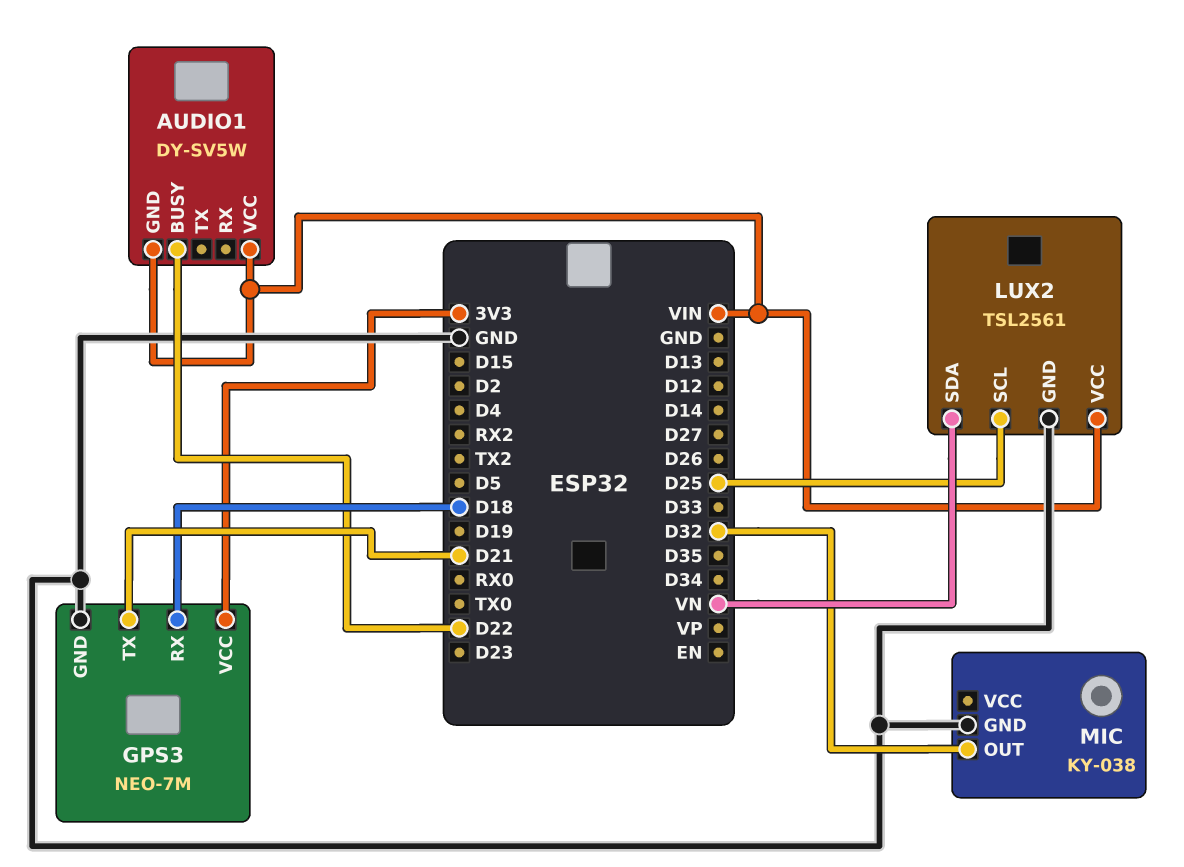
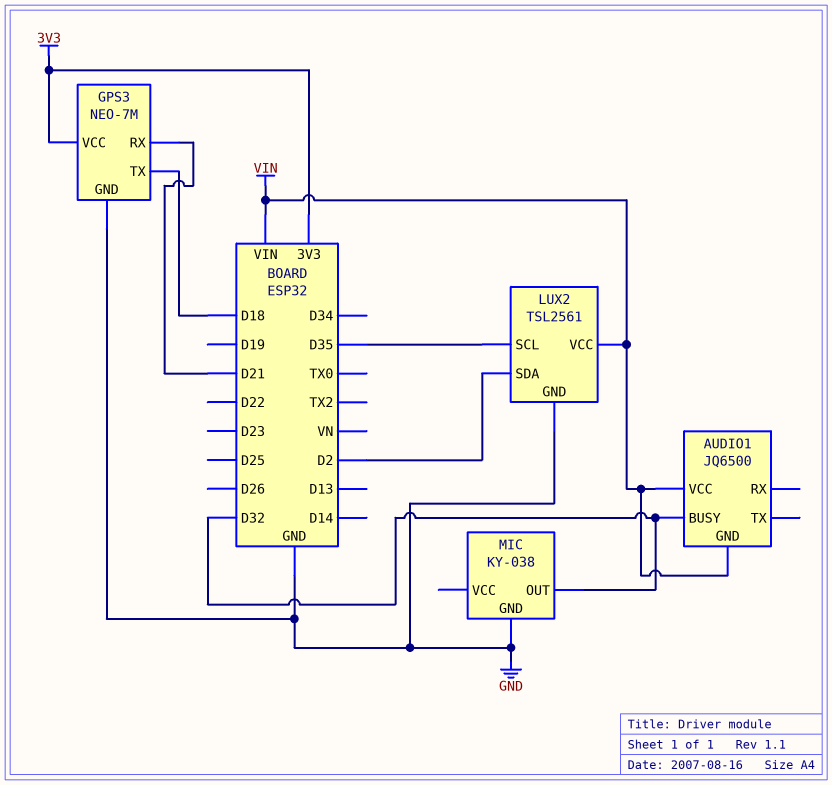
AUDIO1: DY-SV5W -> JQ6500
AUDIO1 pin BUSY: D22 -> D32
GPS3 pin RX: D18 -> D21
GPS3 pin TX: D21 -> D18
LUX2 pin SCL: D25 -> D35
LUX2 pin SDA: VN -> D2

